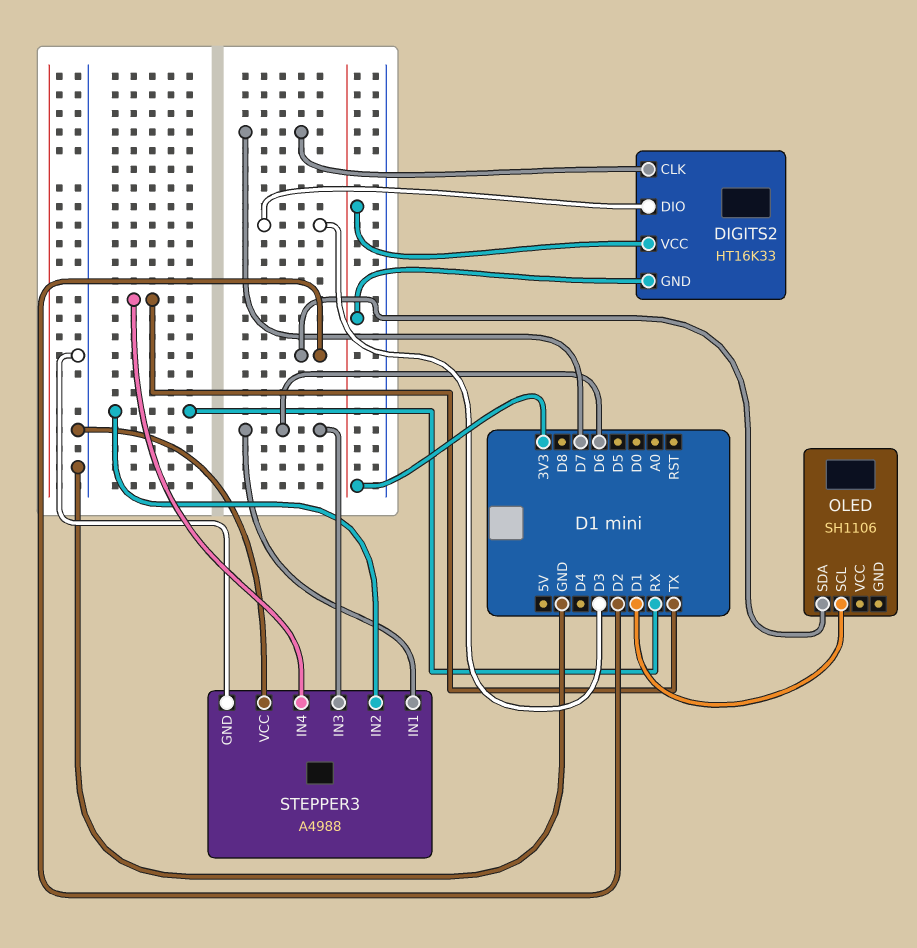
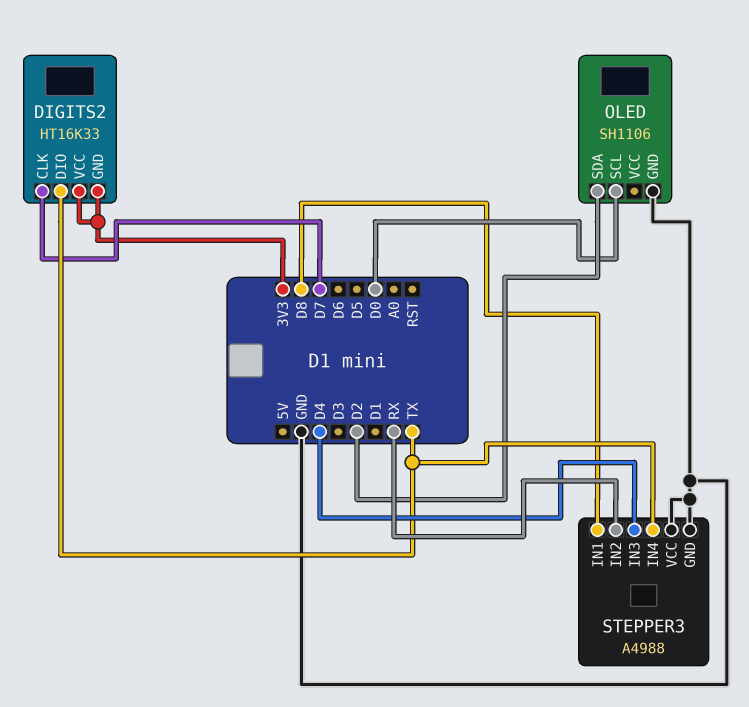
DIGITS2 pin DIO: D3 -> TX
OLED pin GND: none -> GND
OLED pin SCL: D1 -> D0
STEPPER3 pin IN1: D6 -> D8
STEPPER3 pin IN3: D6 -> D4

